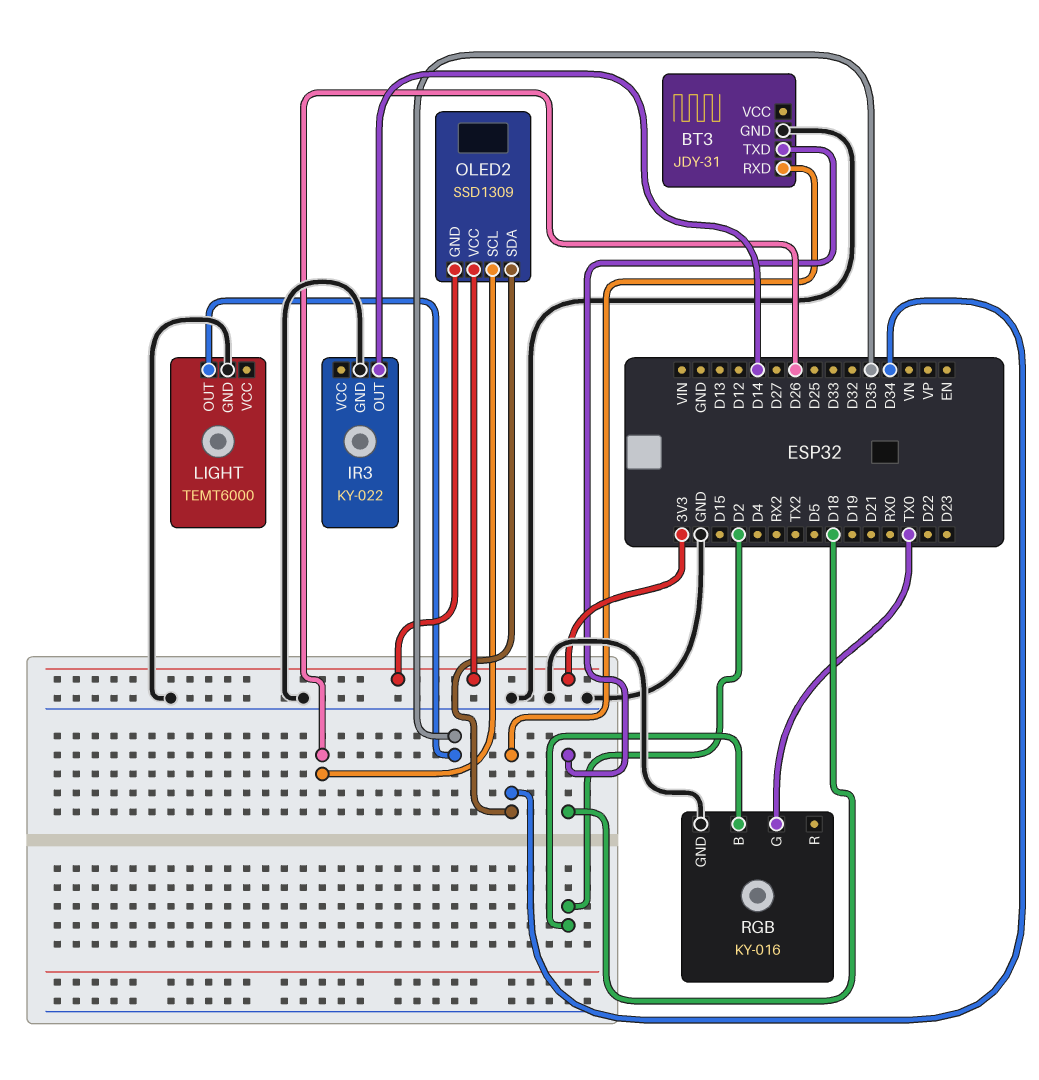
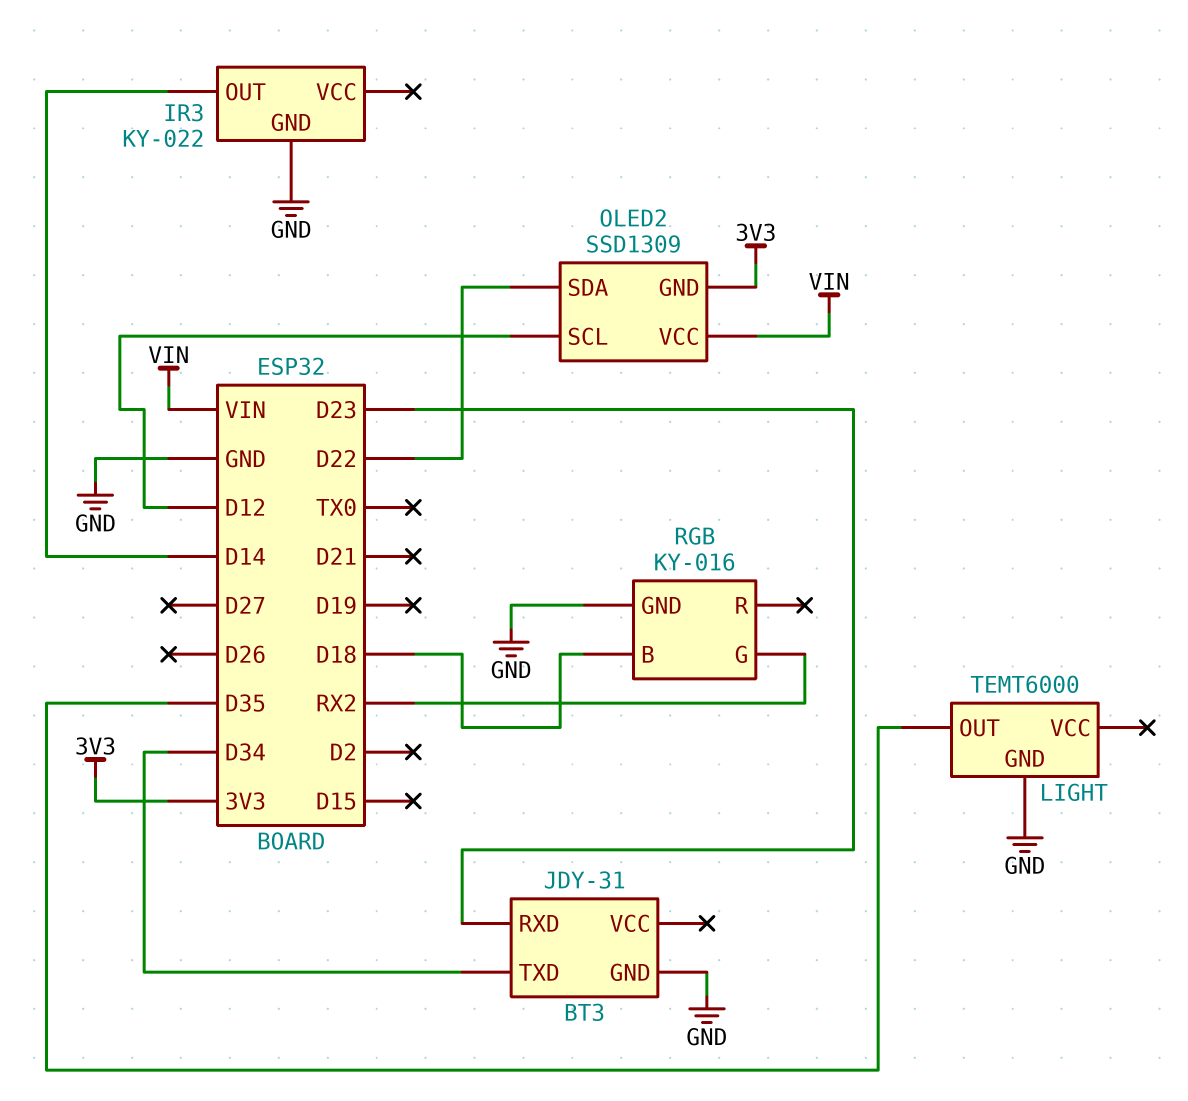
BT3 pin RXD: D34 -> D23
BT3 pin TXD: D18 -> D34
OLED2 pin SCL: D26 -> D12
OLED2 pin SDA: D34 -> D22
OLED2 pin VCC: 3V3 -> VIN
RGB pin B: D2 -> D18
RGB pin G: TX0 -> RX2

